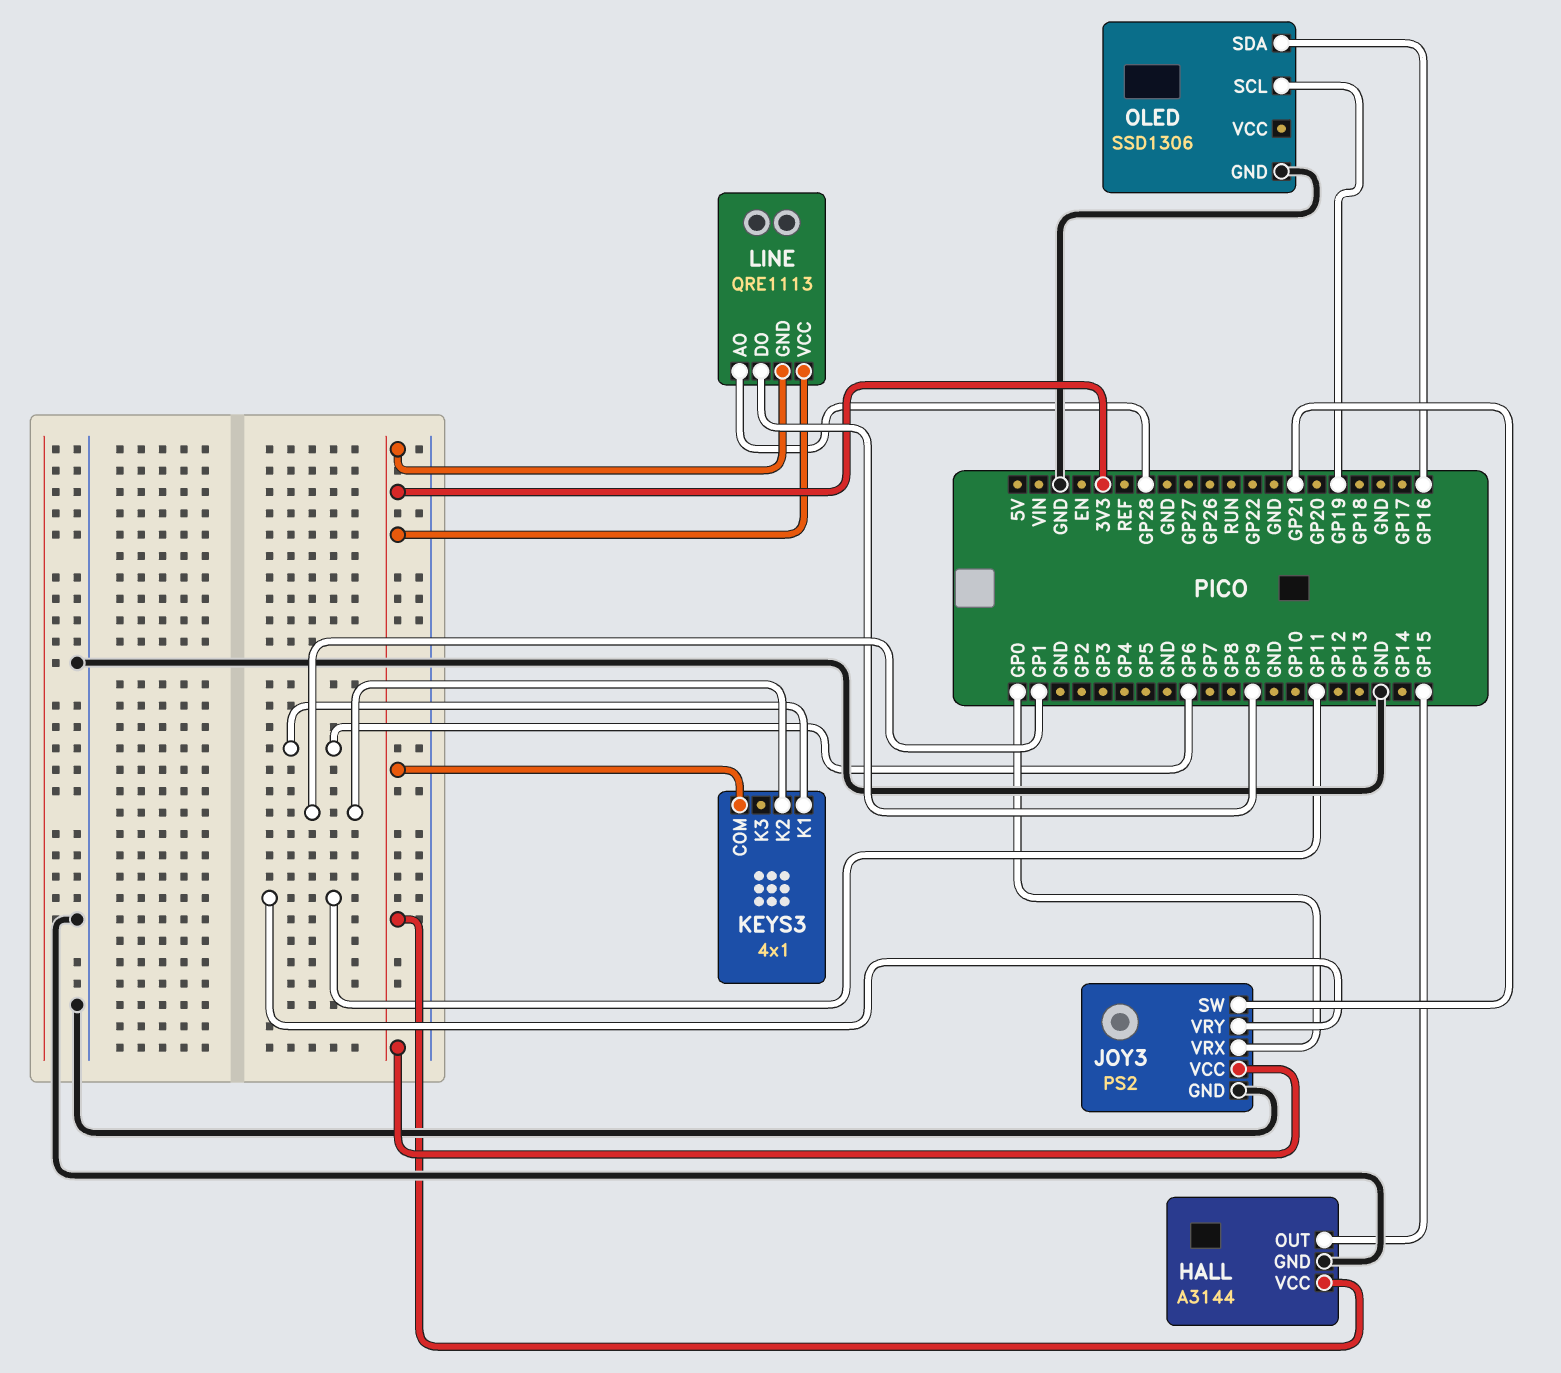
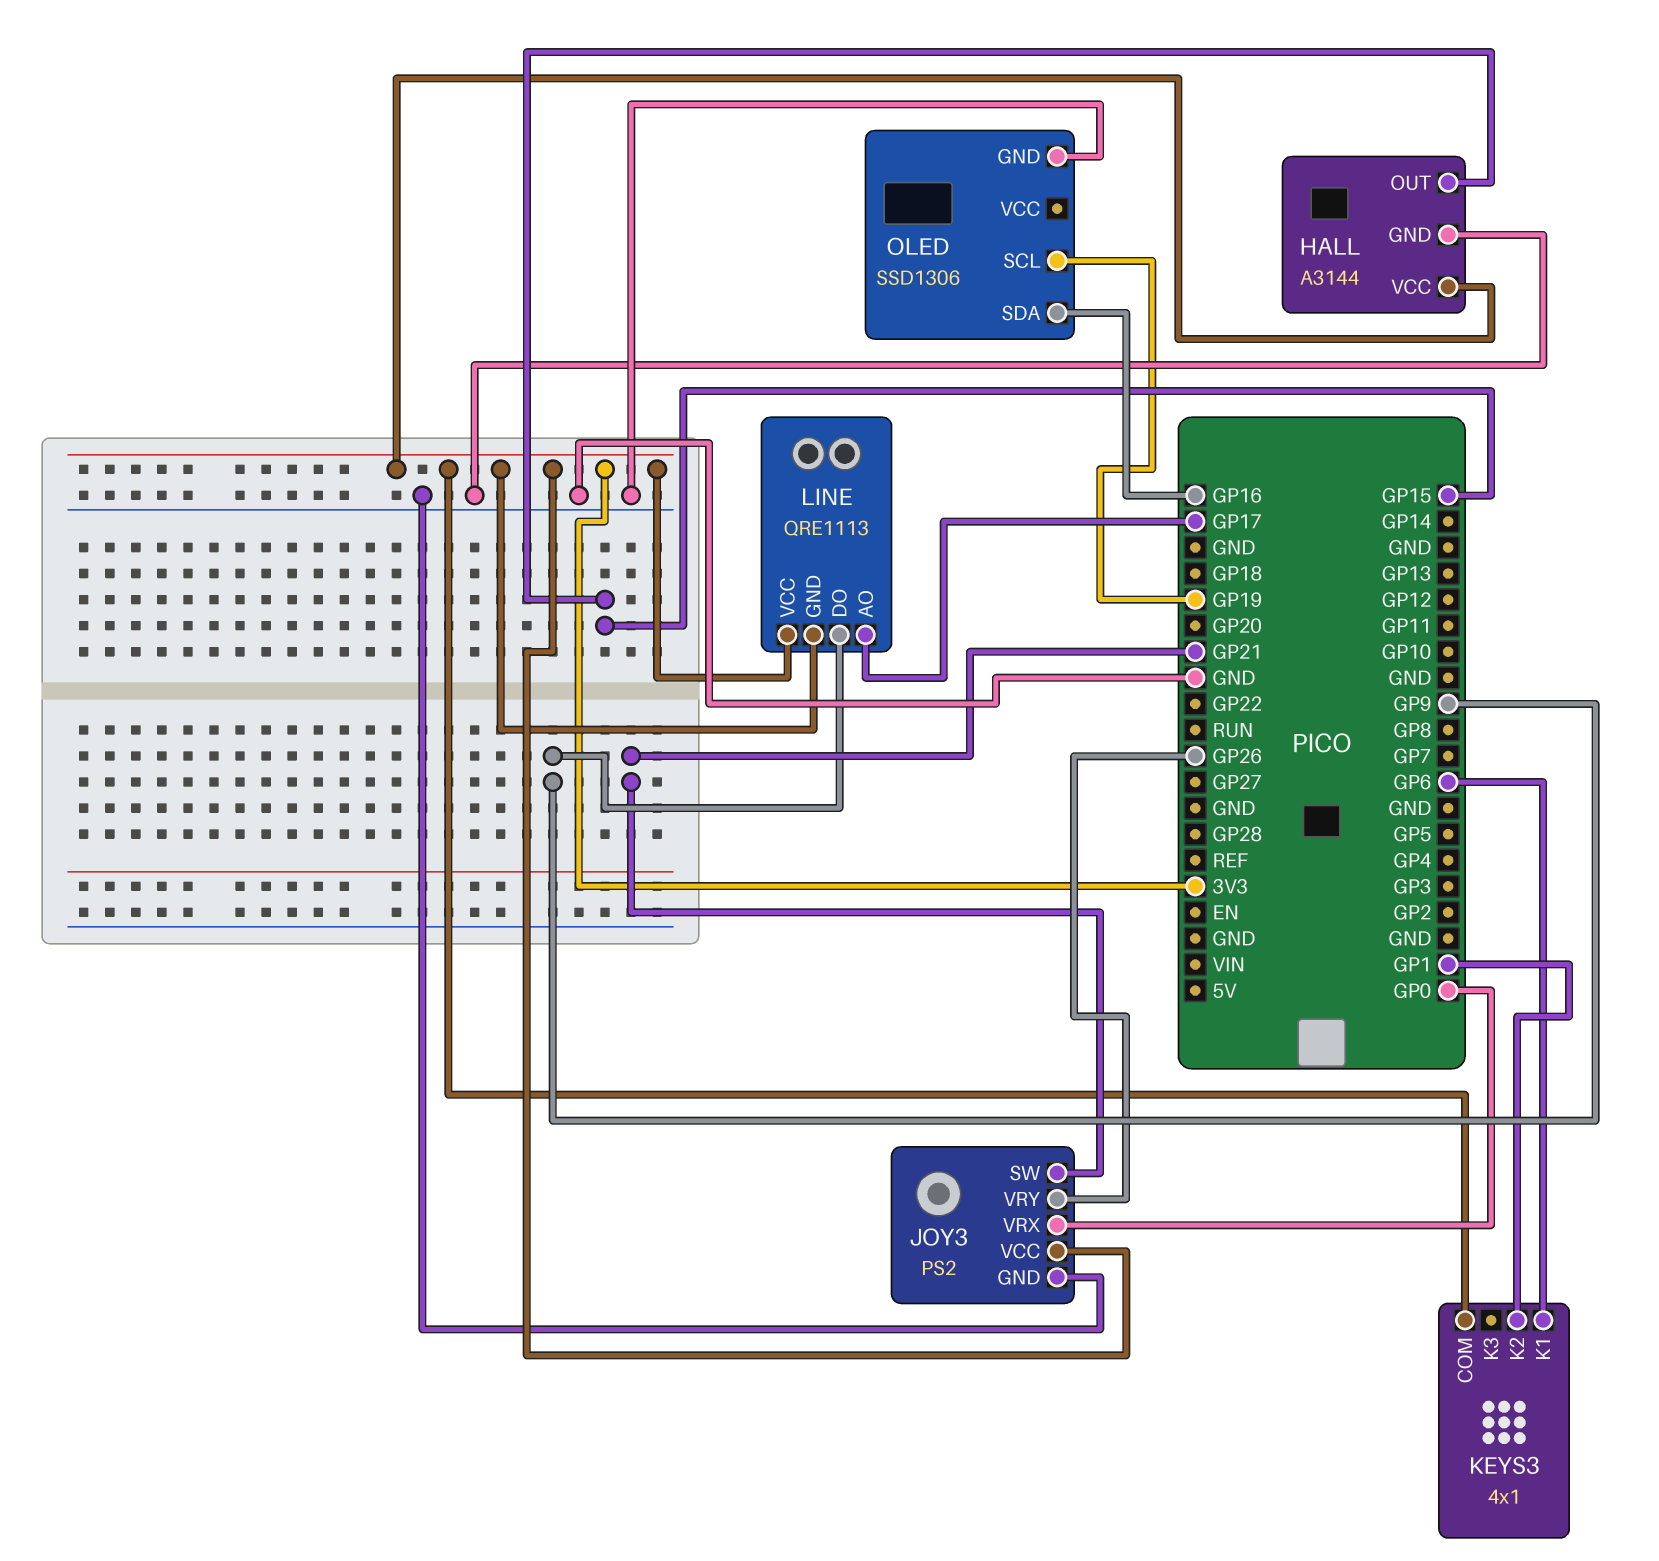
JOY3 pin VRY: GP11 -> GP26
LINE pin AO: GP28 -> GP17

